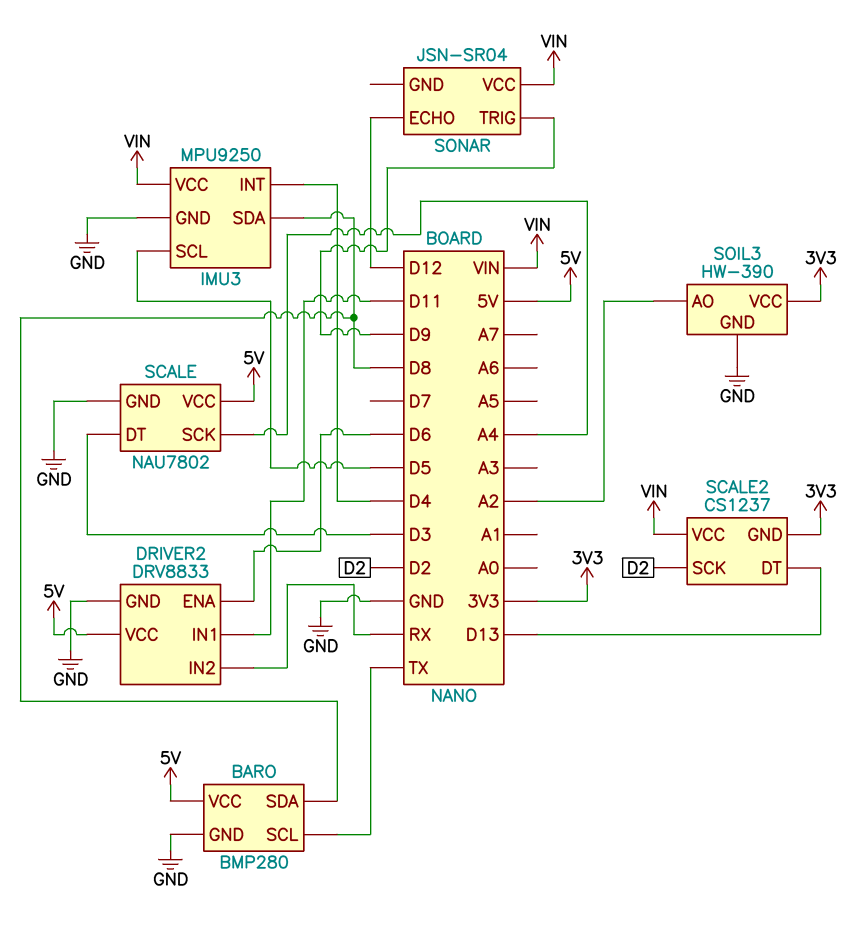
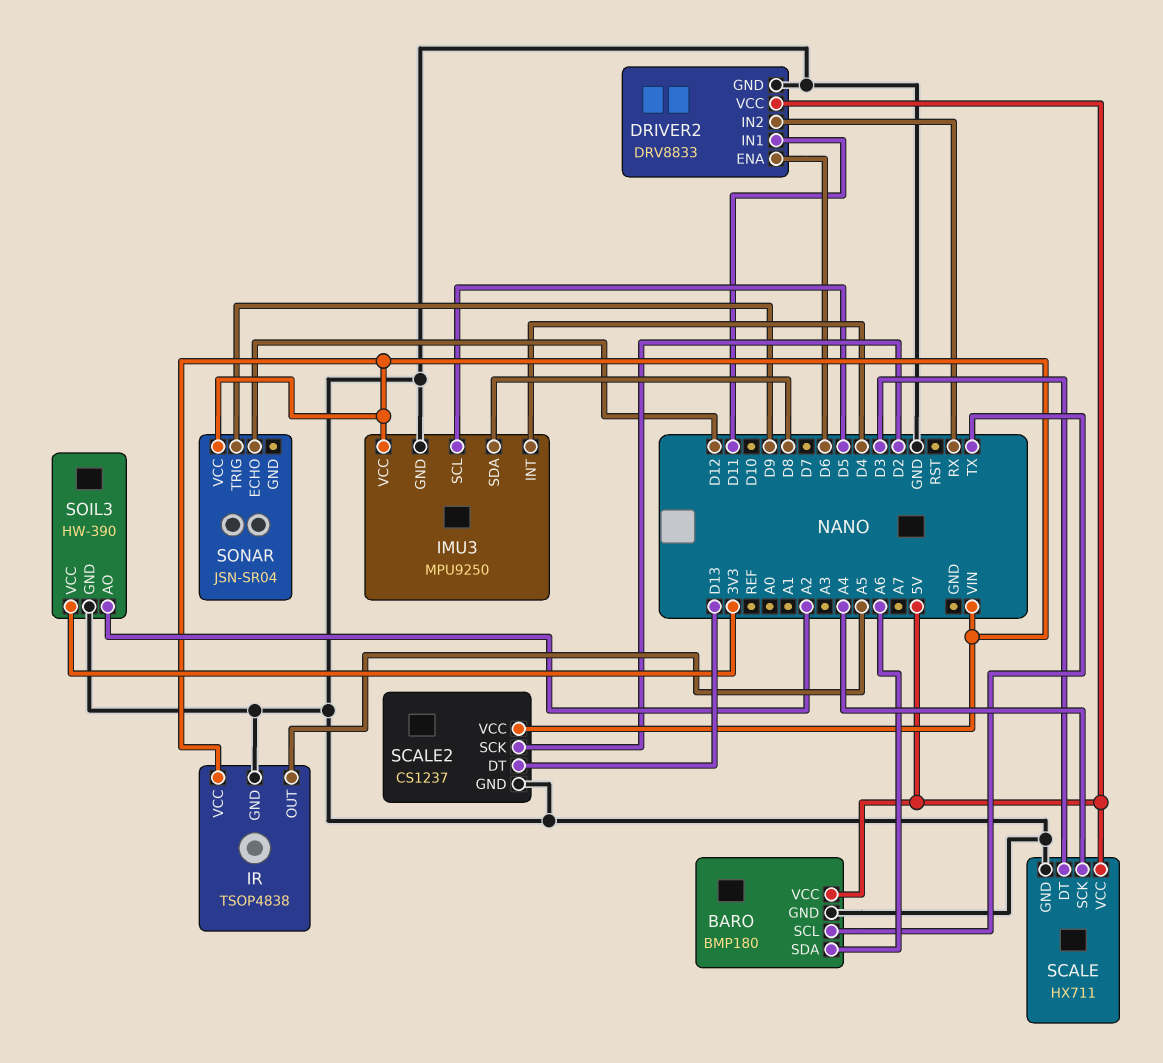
BARO: BMP280 -> BMP180
BARO pin SDA: D8 -> A6
IR: none -> TSOP4838
IR pin GND: none -> GND
IR pin OUT: none -> A5
IR pin VCC: none -> VIN
SCALE: NAU7802 -> HX711
SCALE2 pin GND: 3V3 -> GND

